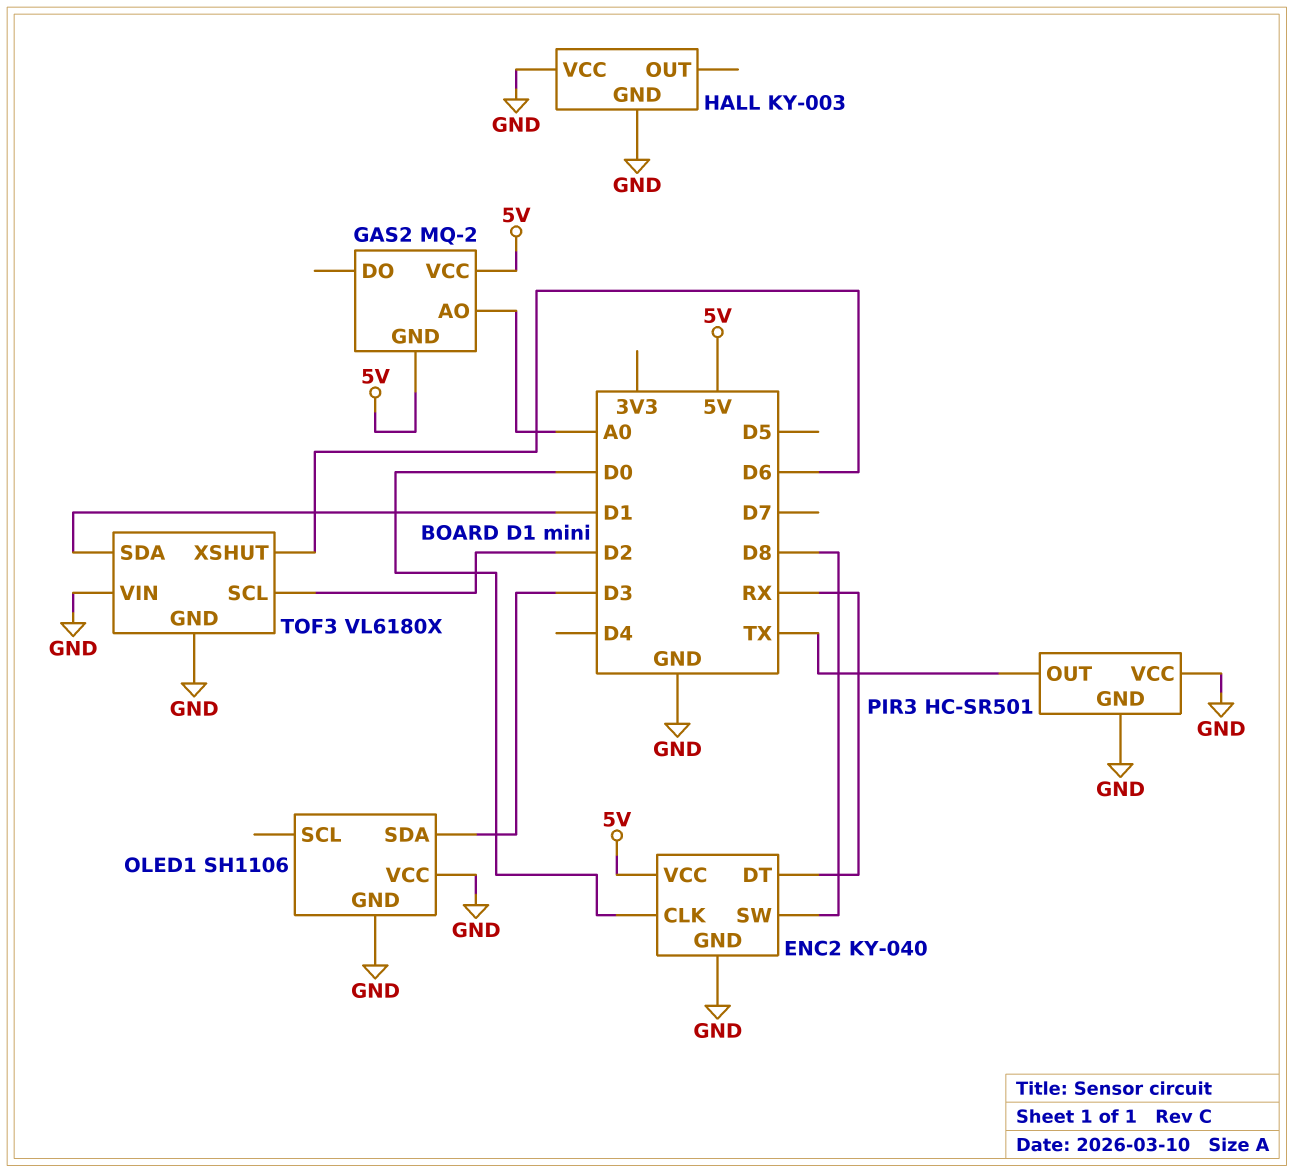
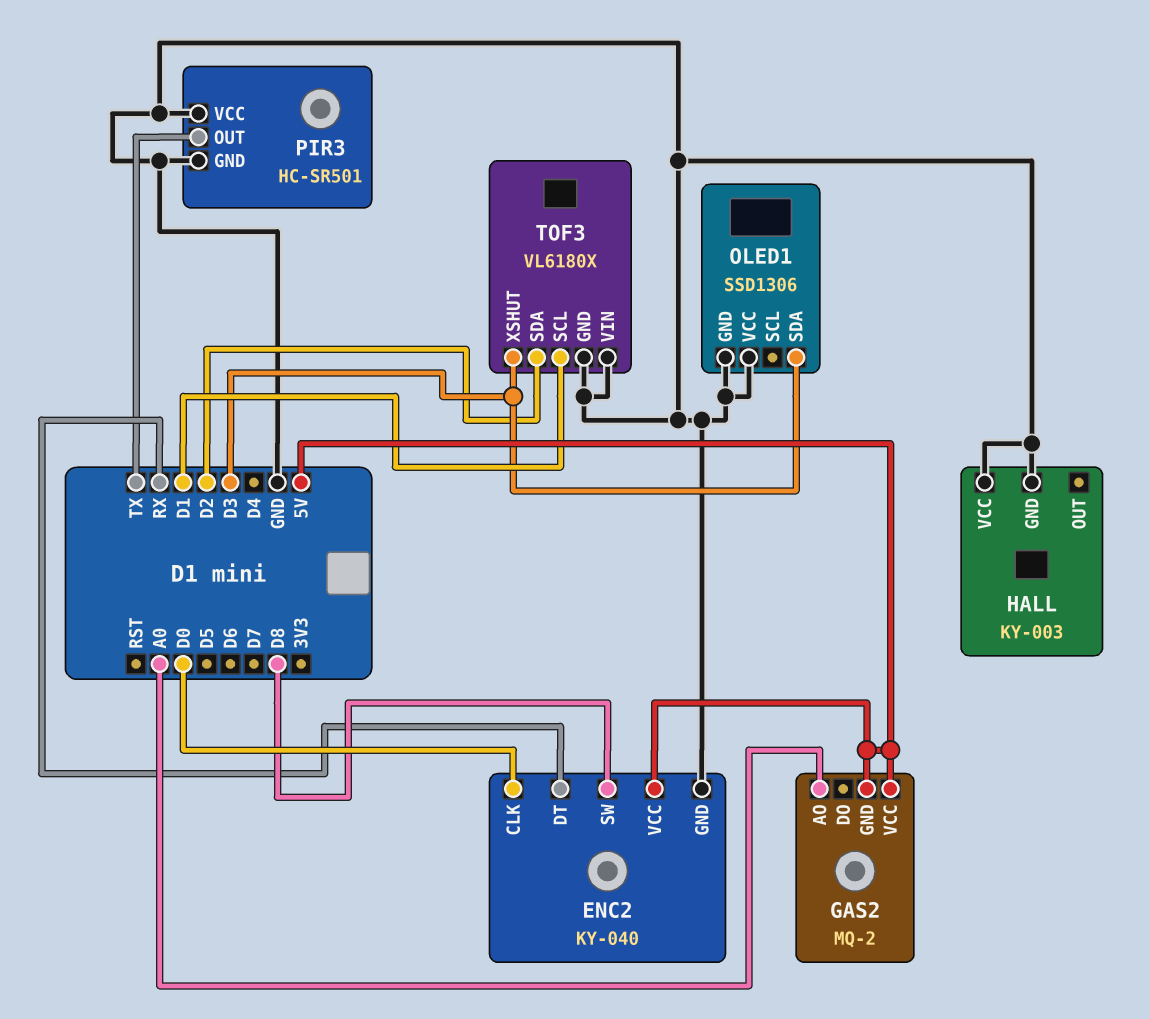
OLED1: SH1106 -> SSD1306
TOF3 pin SCL: D2 -> D1
TOF3 pin SDA: D1 -> D2
TOF3 pin XSHUT: D6 -> D3

